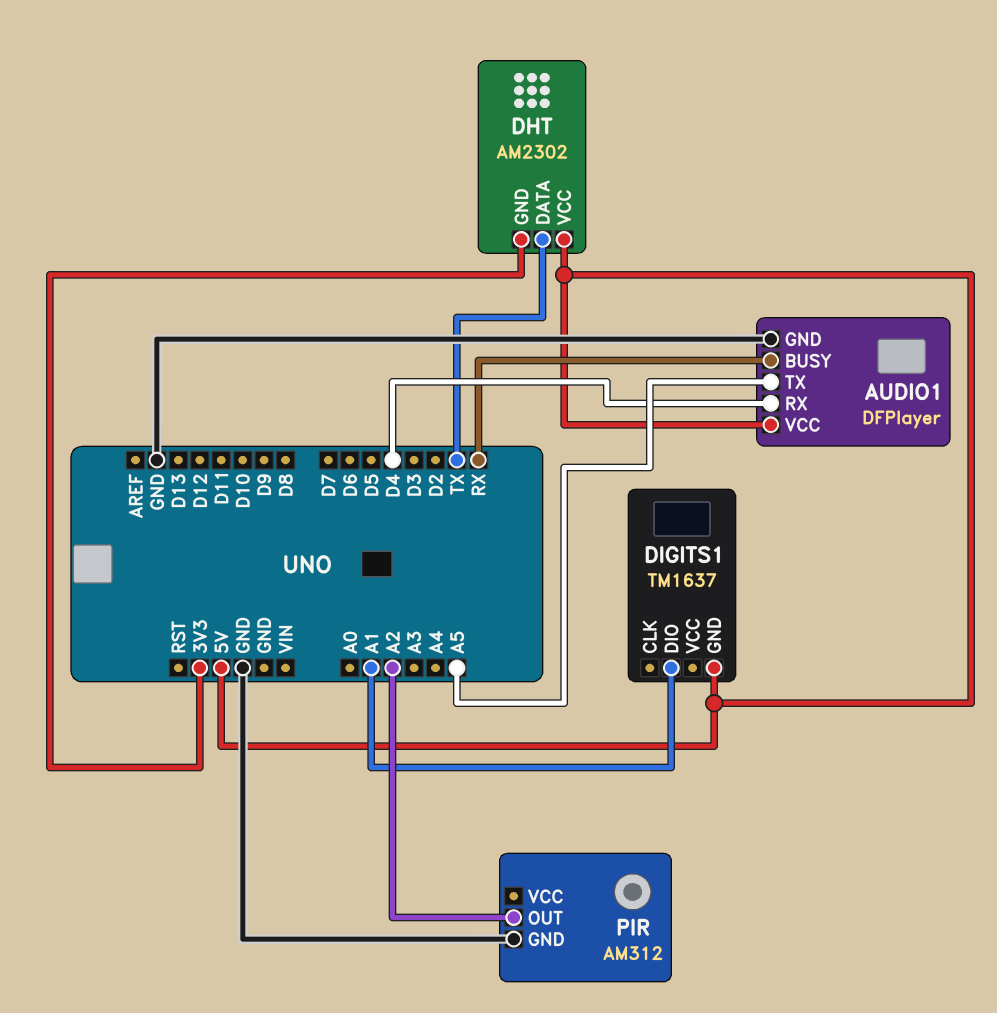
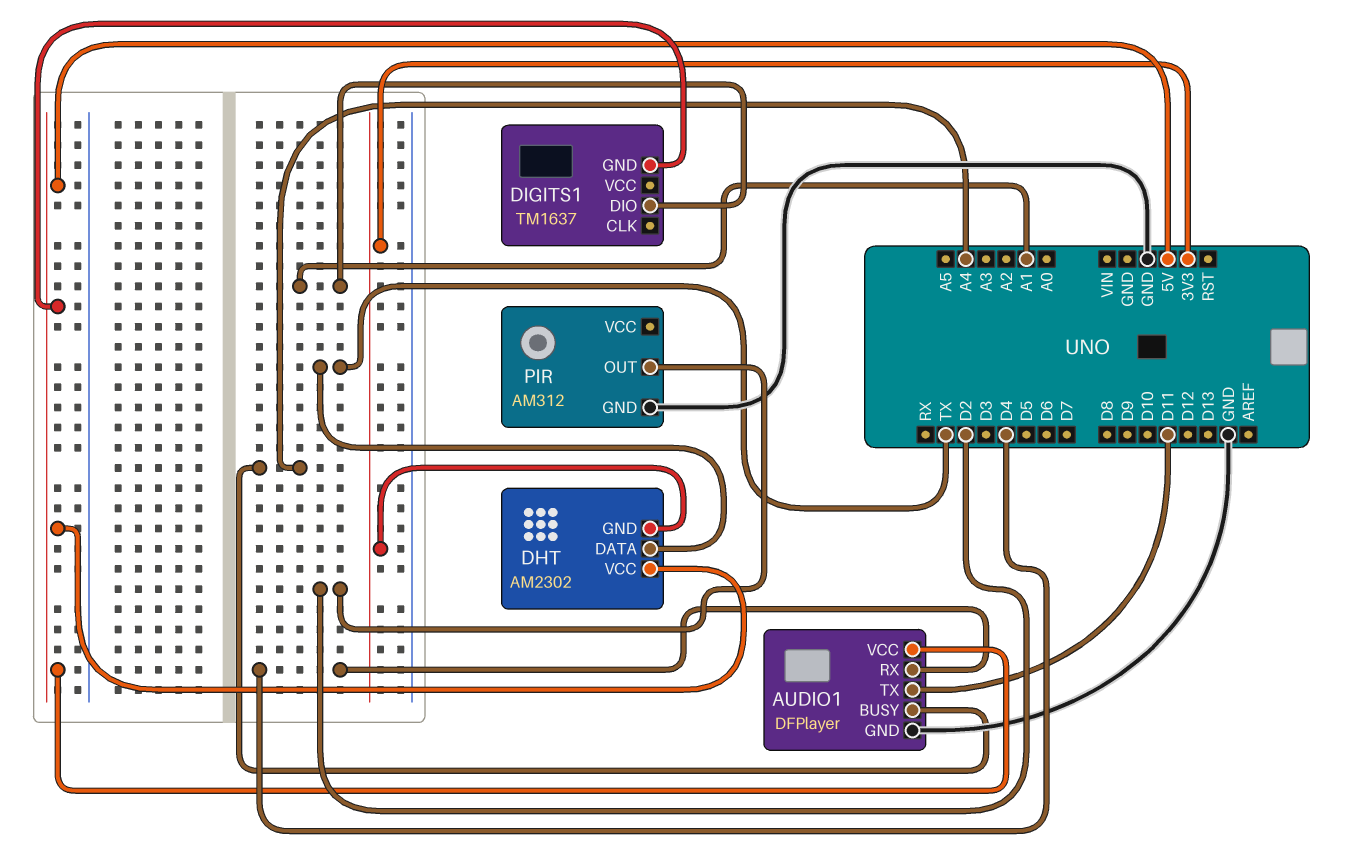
AUDIO1 pin BUSY: RX -> A4
AUDIO1 pin TX: A5 -> D11
PIR pin OUT: A2 -> D2

